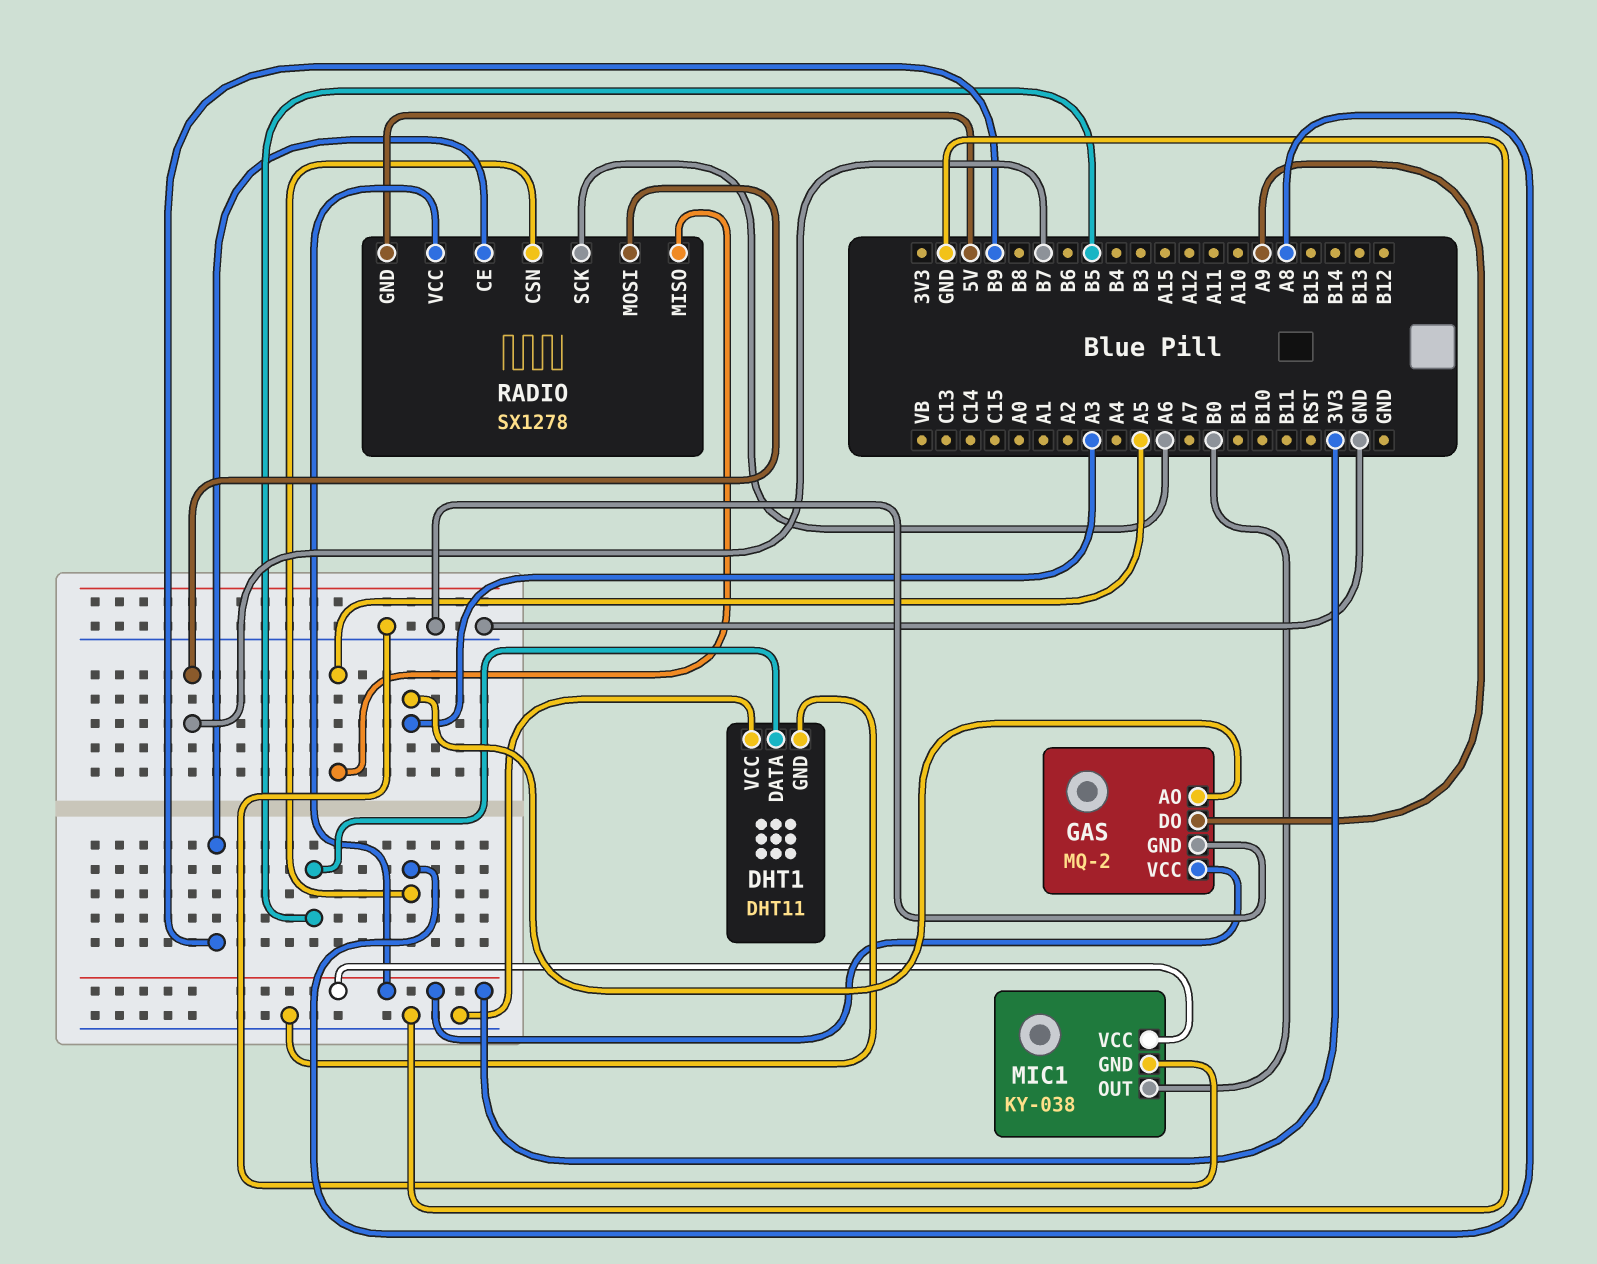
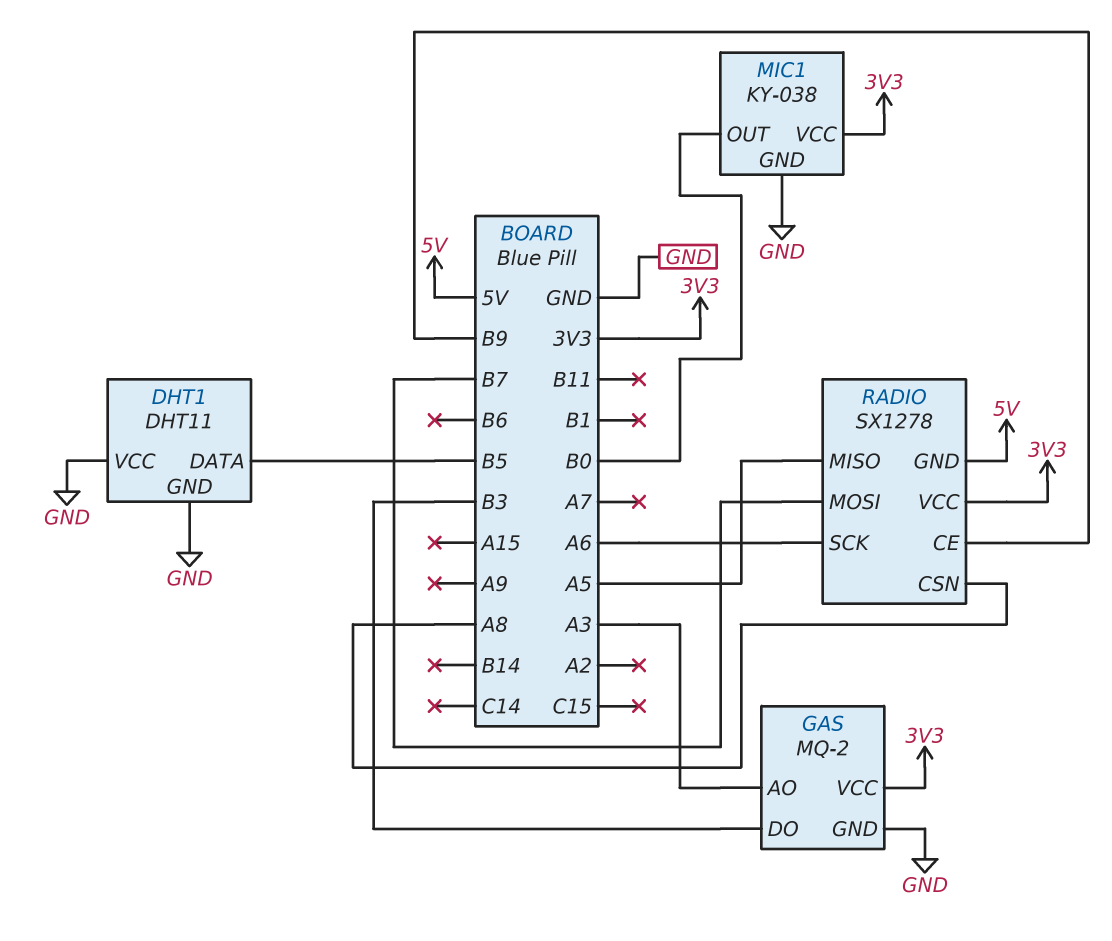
GAS pin DO: A9 -> B3

